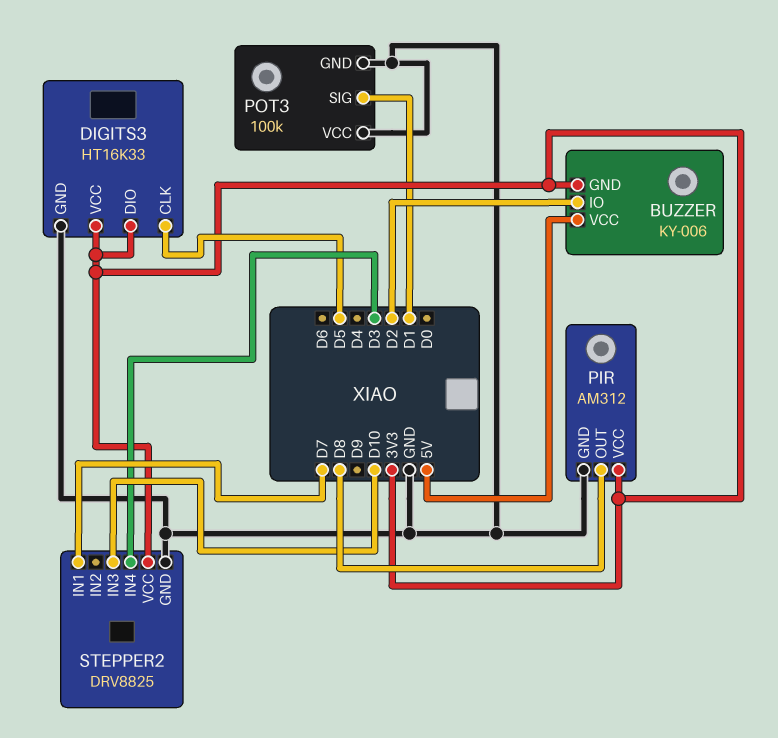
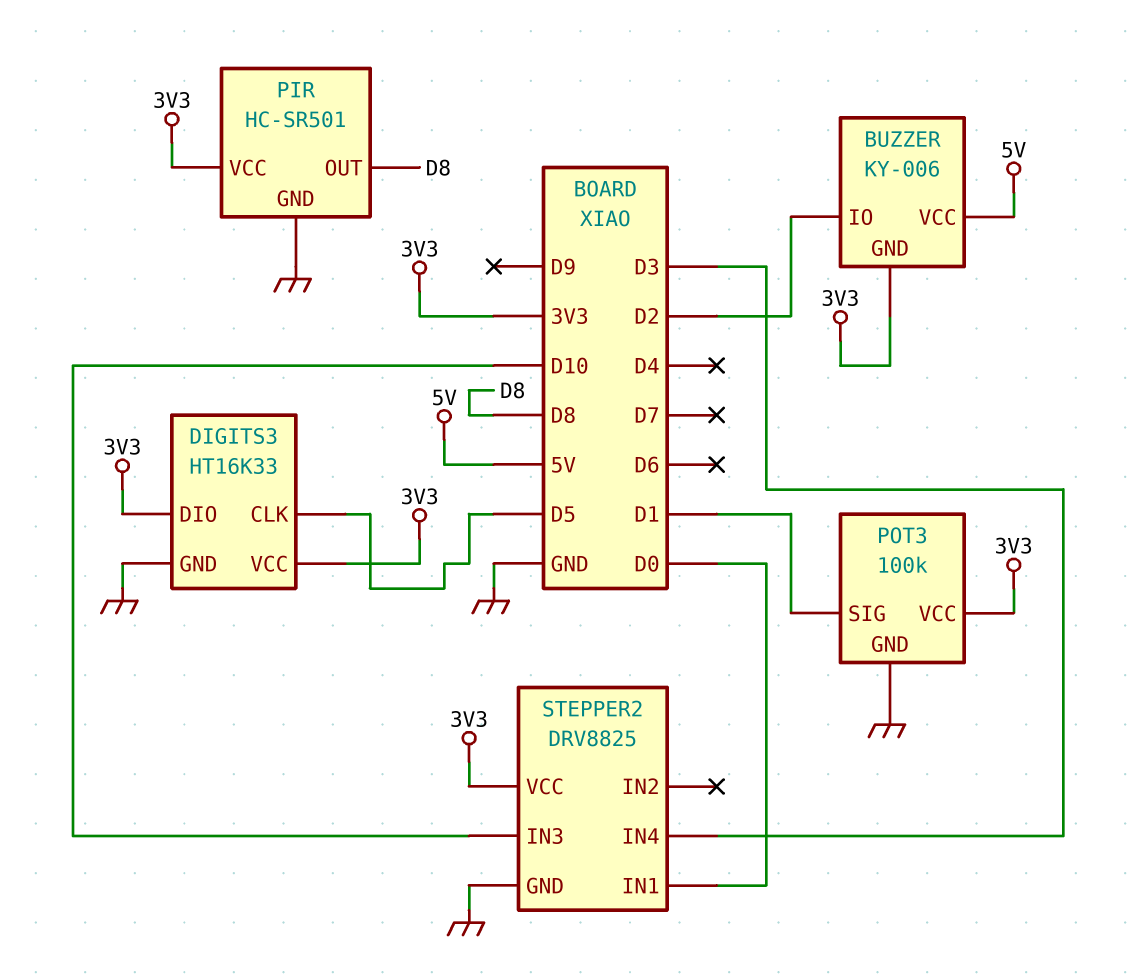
PIR: AM312 -> HC-SR501
POT3 pin VCC: GND -> 3V3
STEPPER2 pin IN1: D7 -> D0

